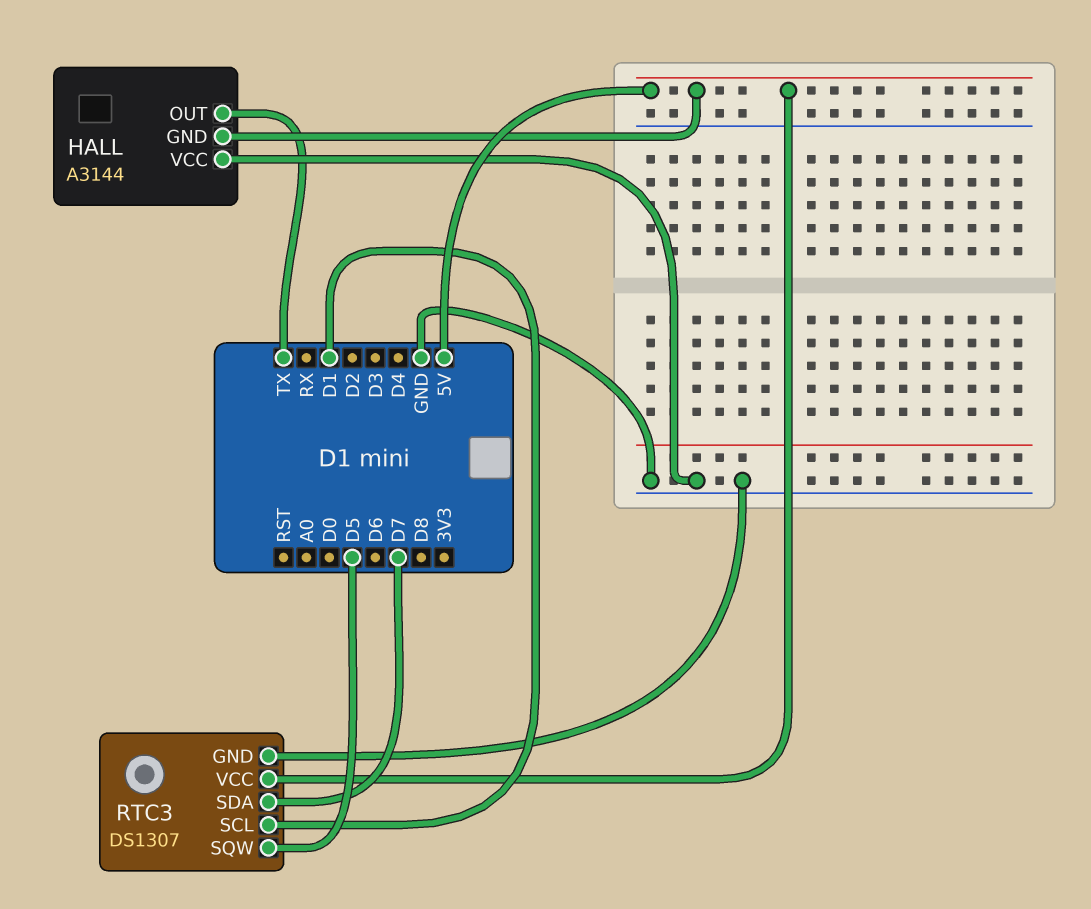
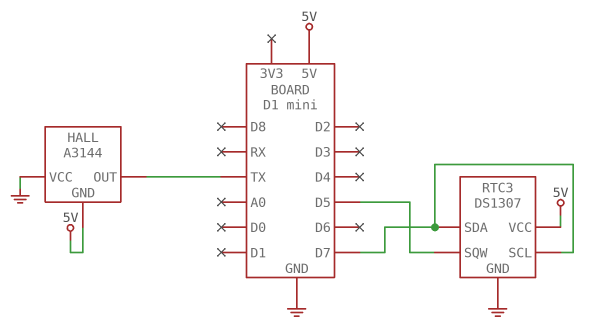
RTC3 pin SCL: D1 -> D7

